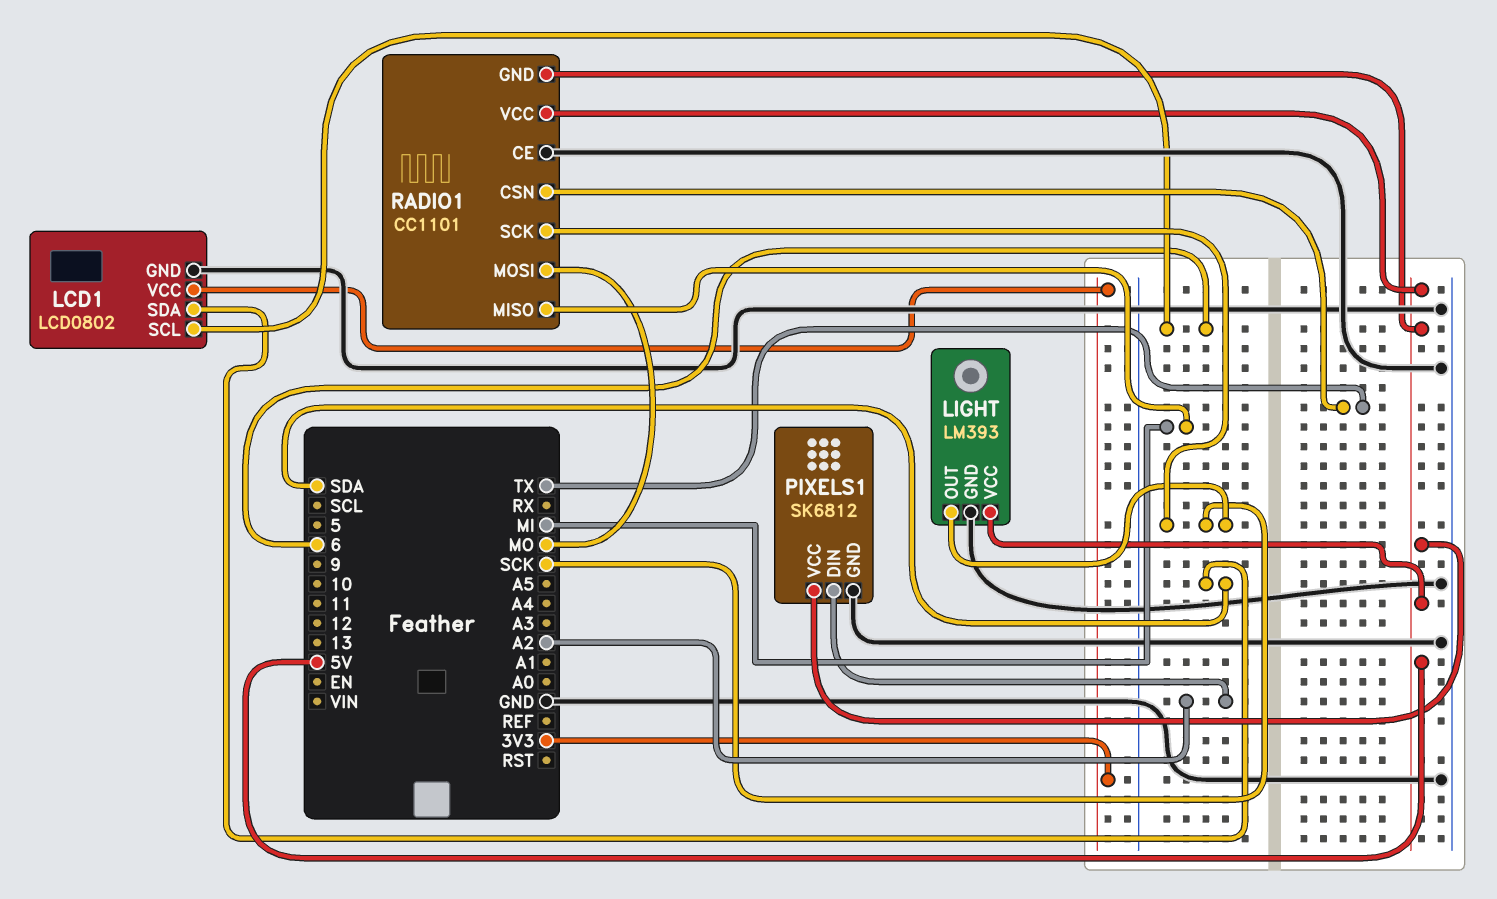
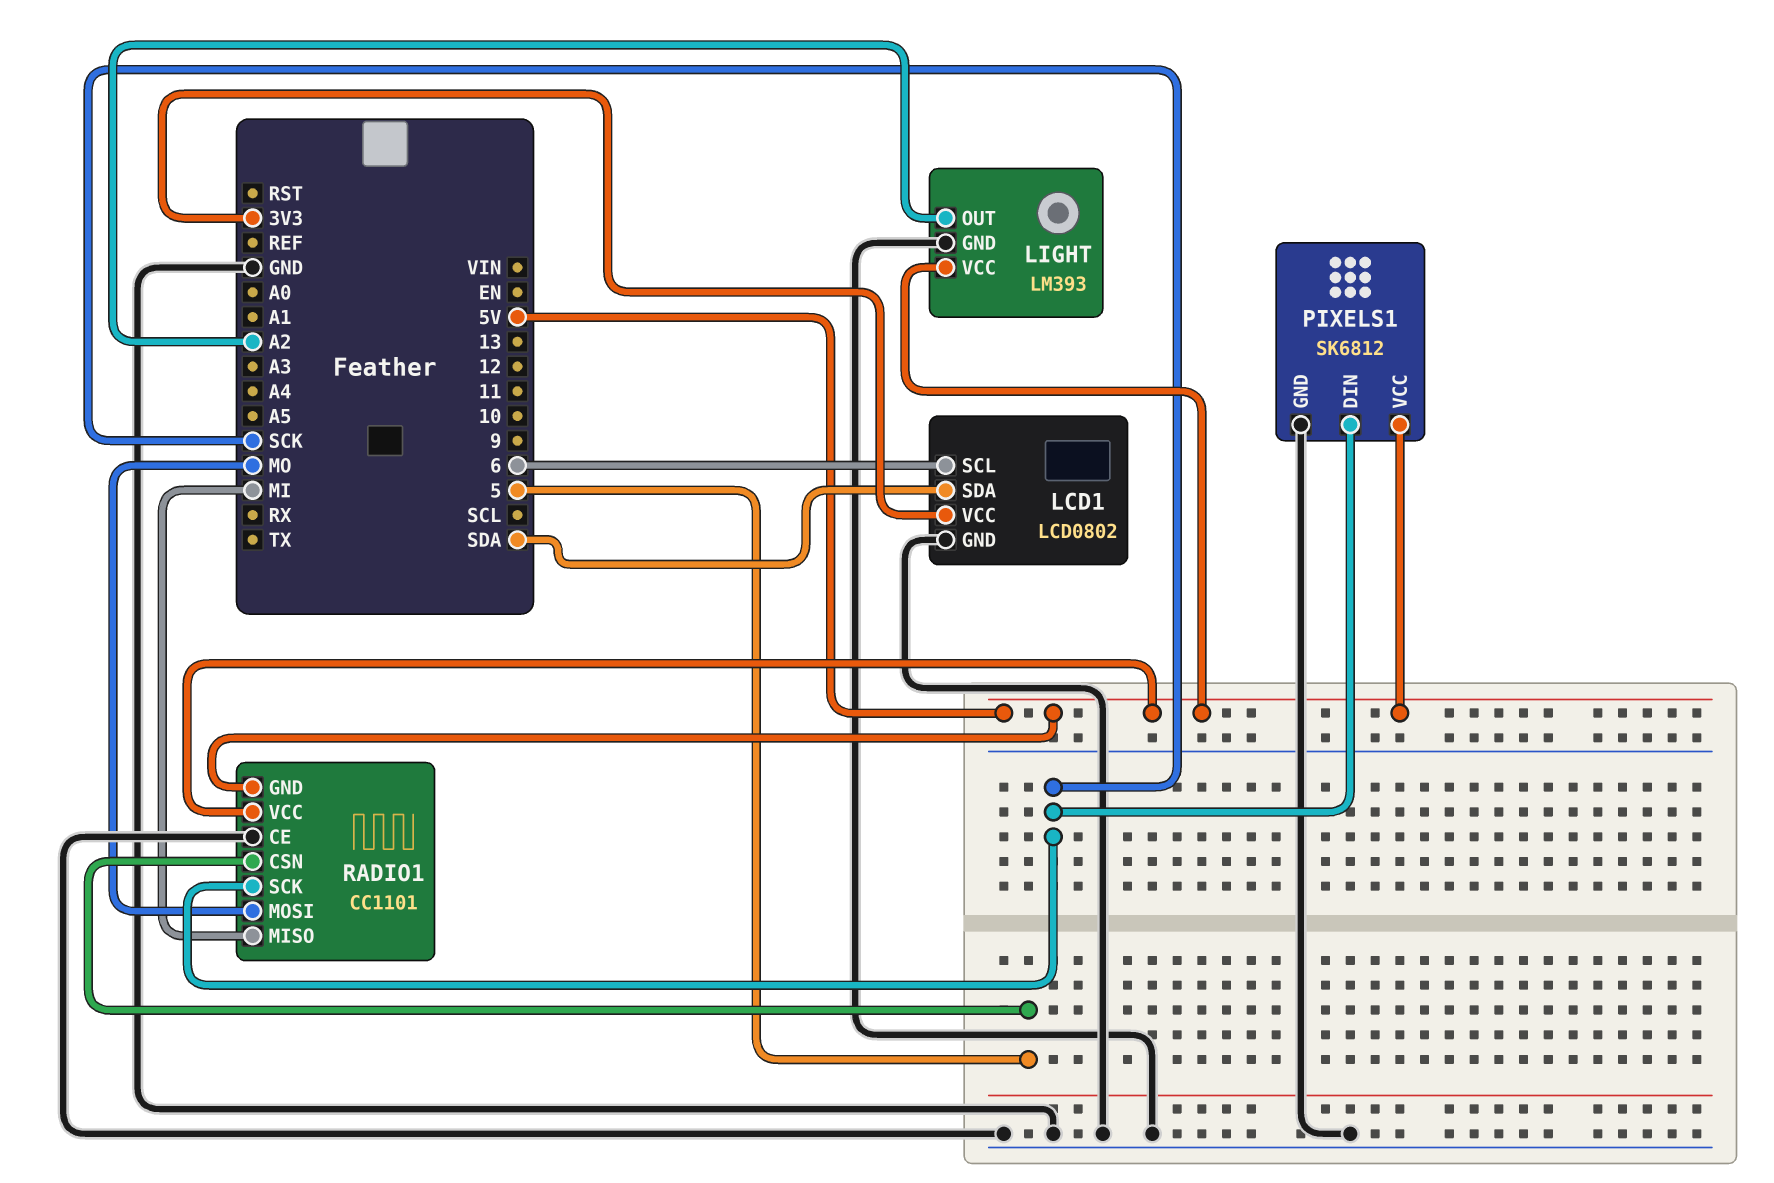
LIGHT pin OUT: SCK -> A2
PIXELS1 pin DIN: A2 -> SCK
RADIO1 pin CSN: TX -> 5

